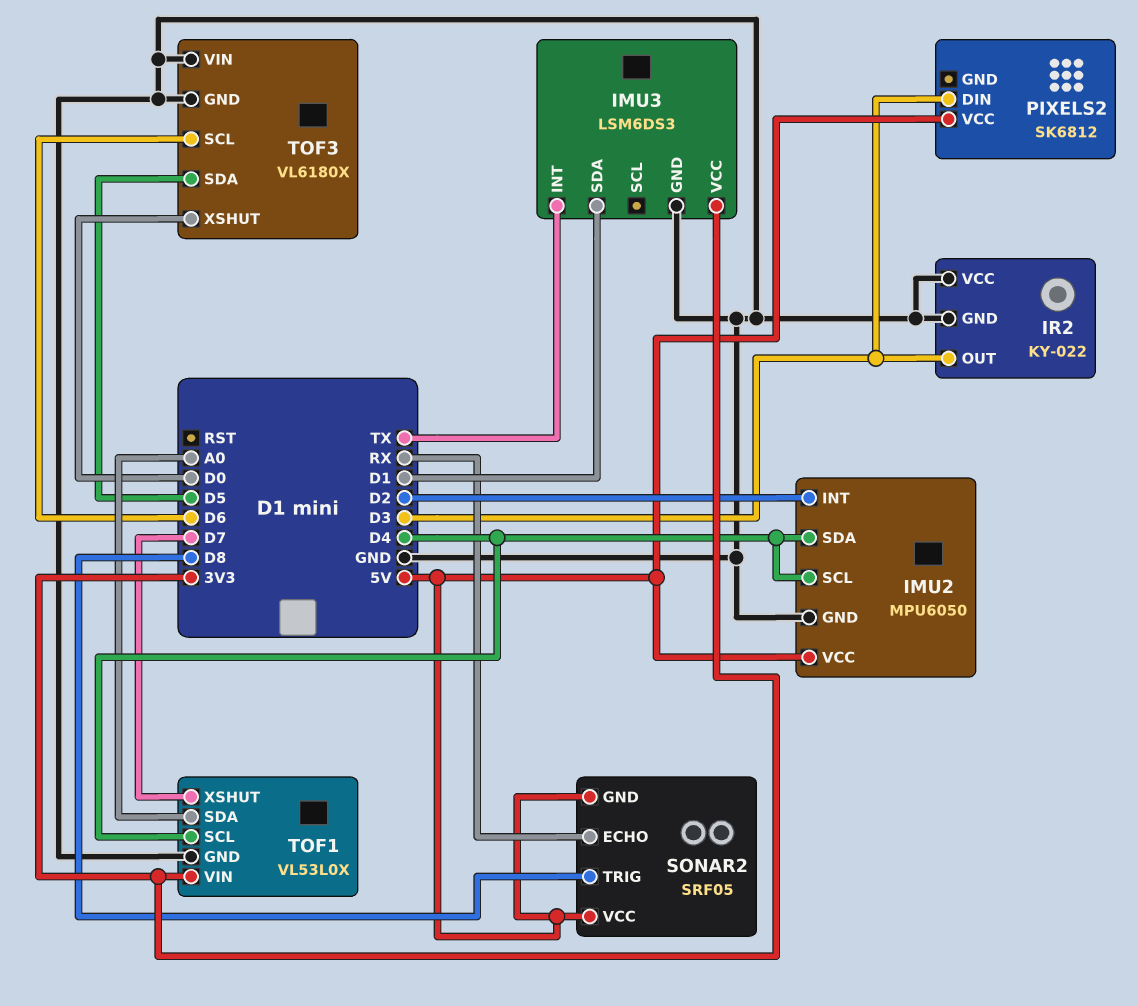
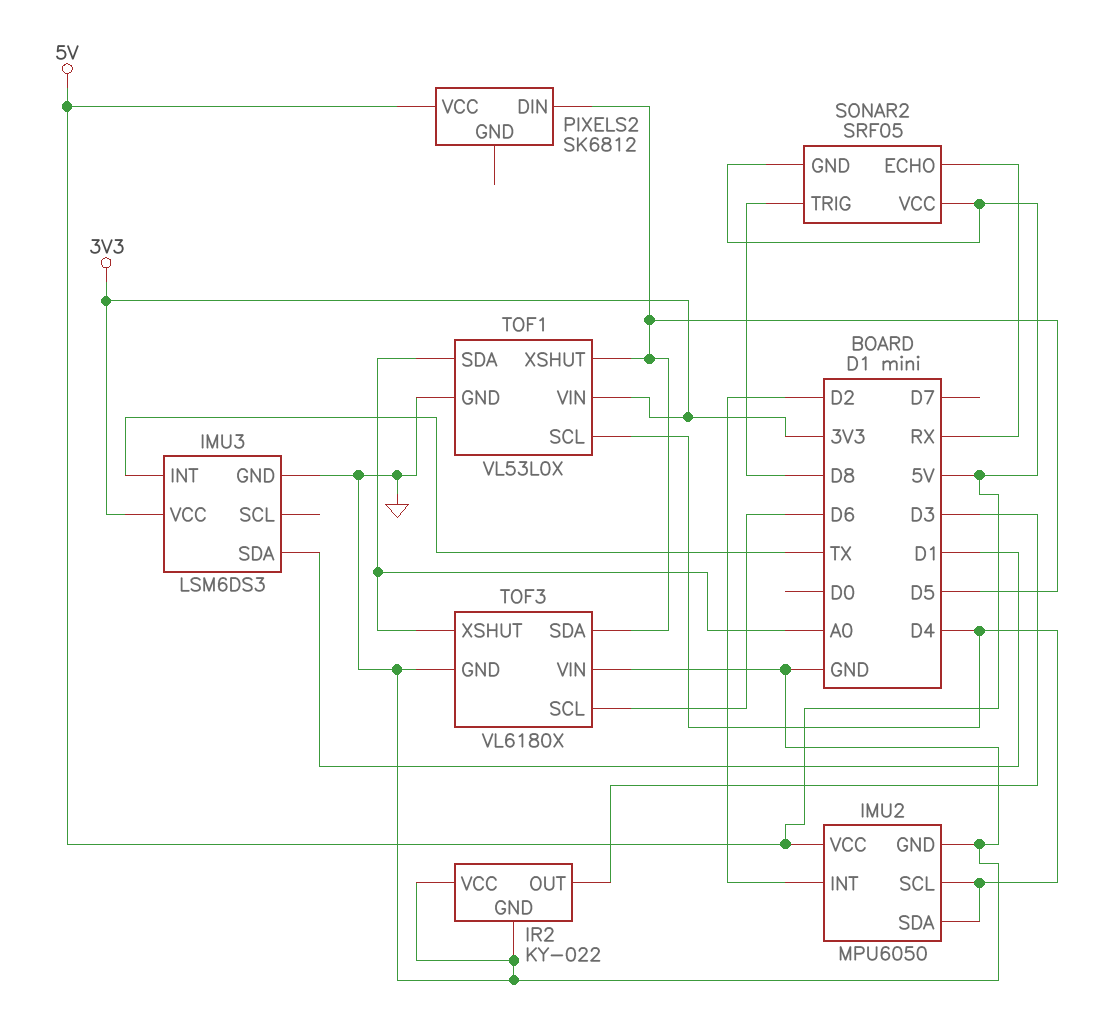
PIXELS2 pin DIN: D3 -> D5
TOF1 pin XSHUT: D7 -> D5
TOF3 pin XSHUT: D0 -> A0

